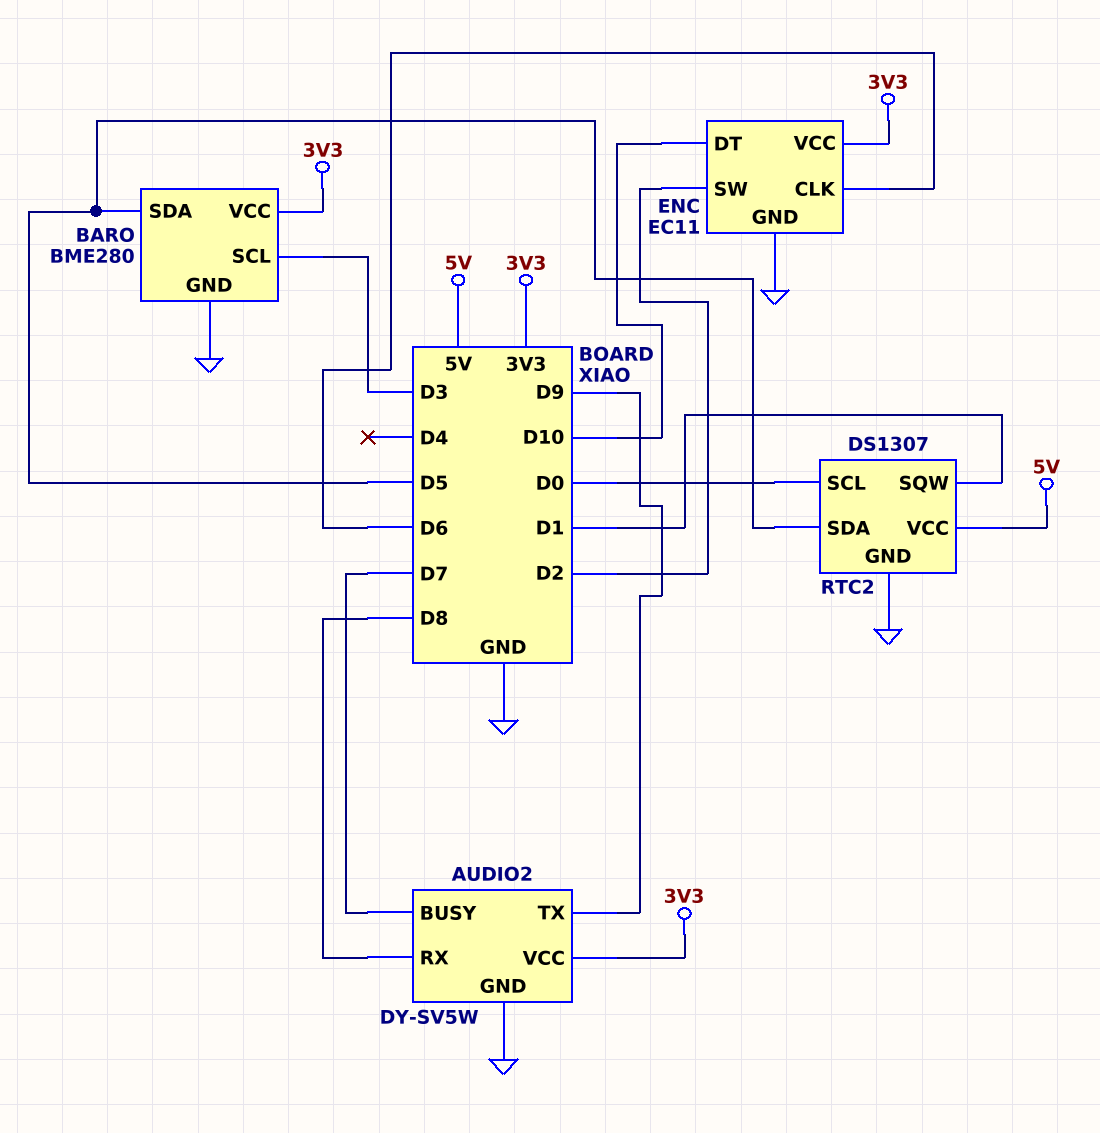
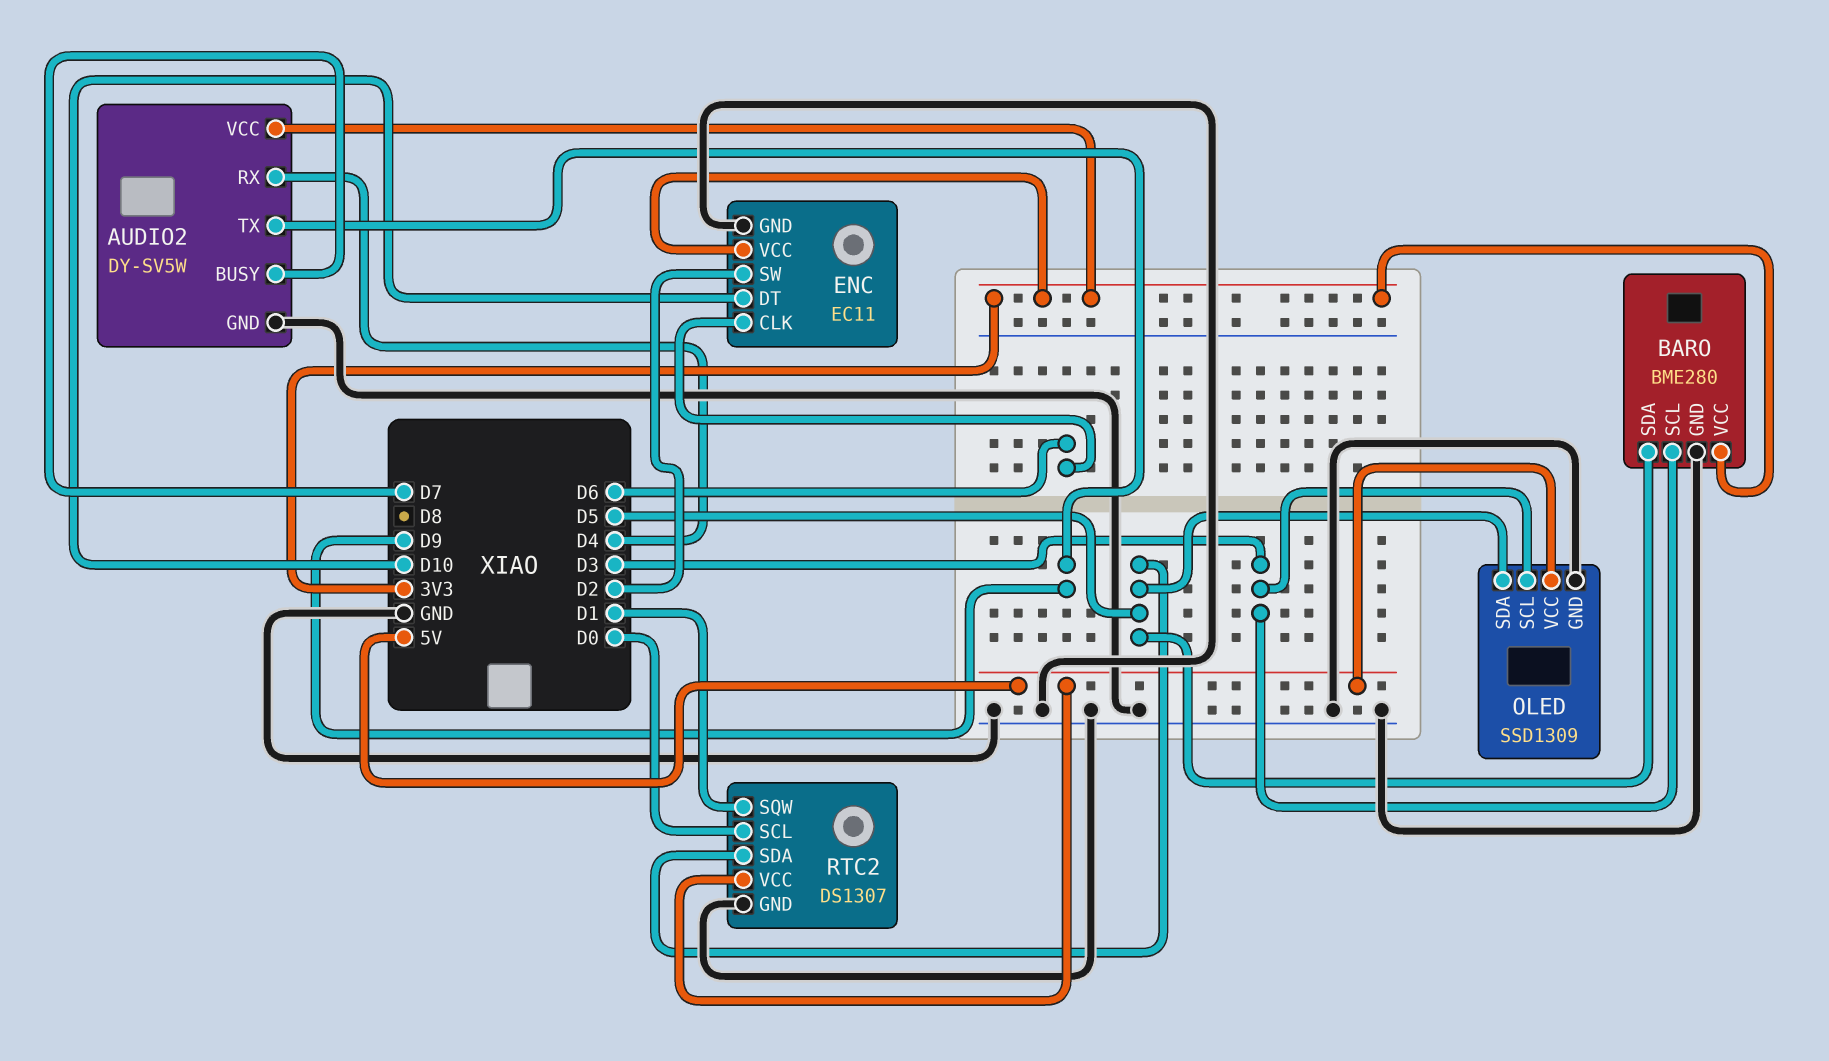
AUDIO2 pin RX: D8 -> D4
OLED: none -> SSD1309
OLED pin GND: none -> GND
OLED pin SCL: none -> D3
OLED pin SDA: none -> D5
OLED pin VCC: none -> 5V

